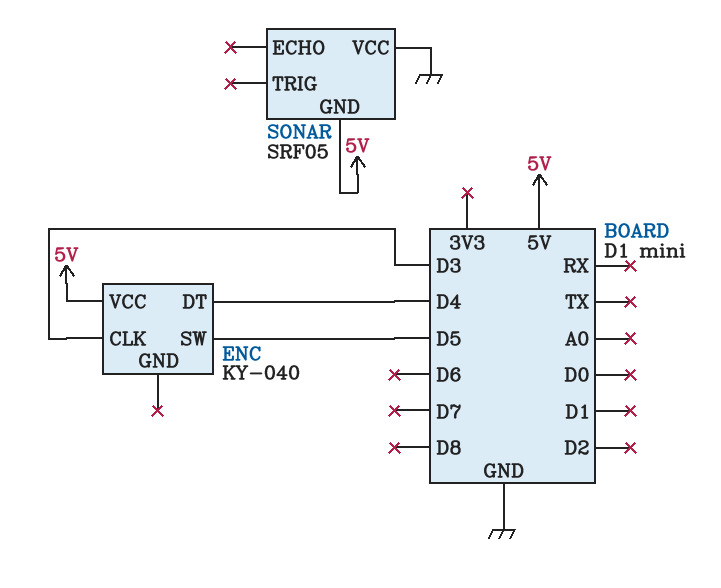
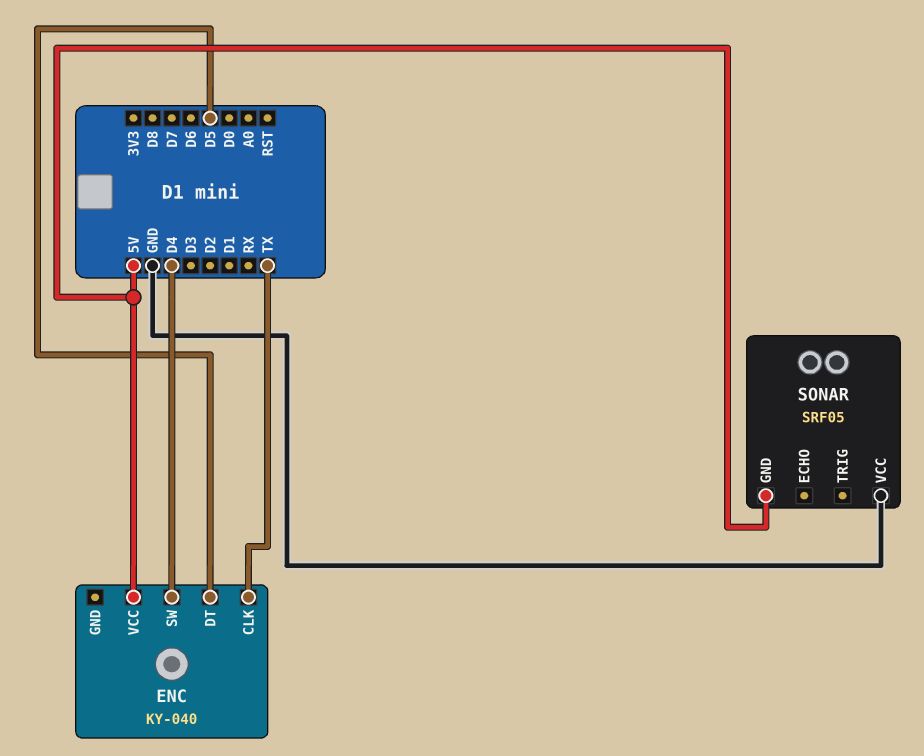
ENC pin CLK: D3 -> TX
ENC pin DT: D4 -> D5
ENC pin SW: D5 -> D4

